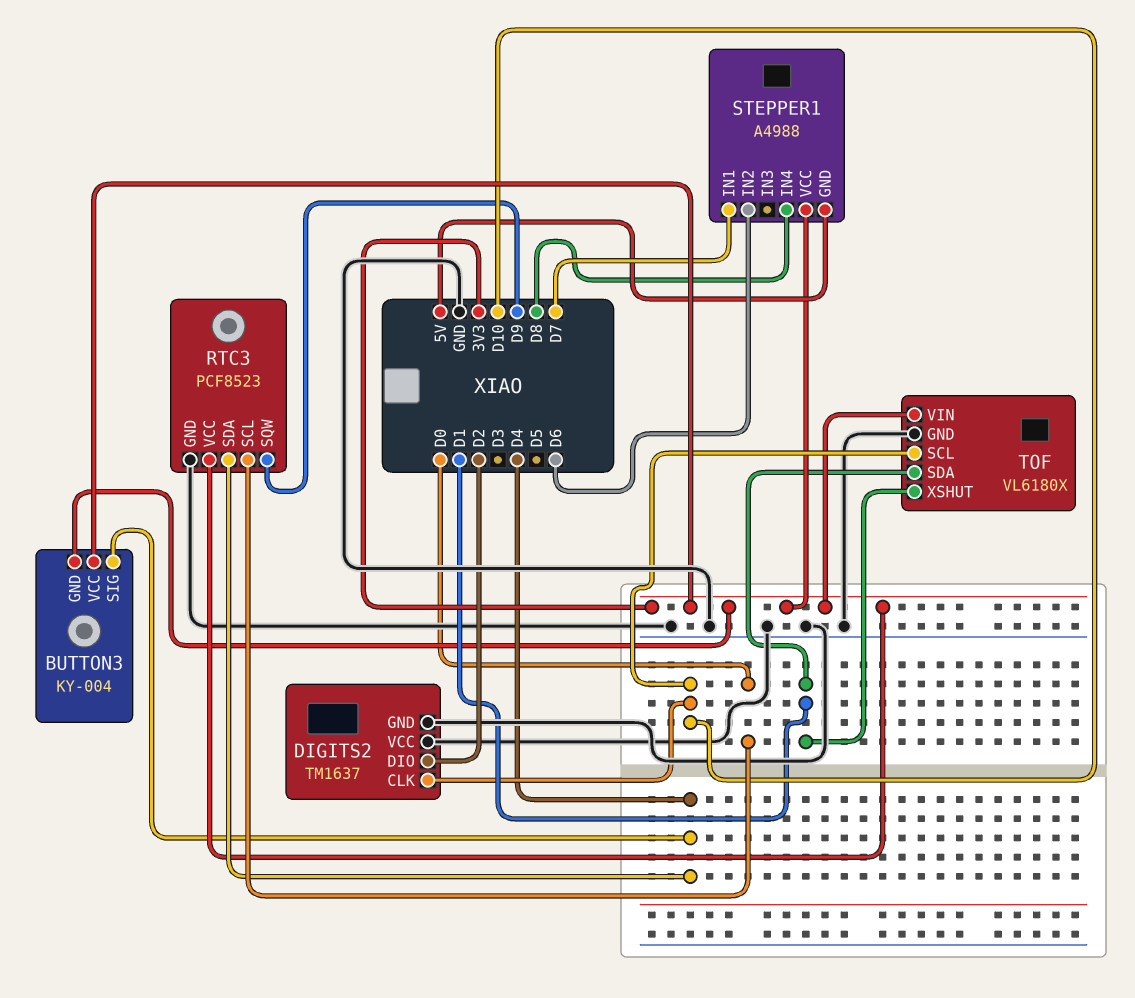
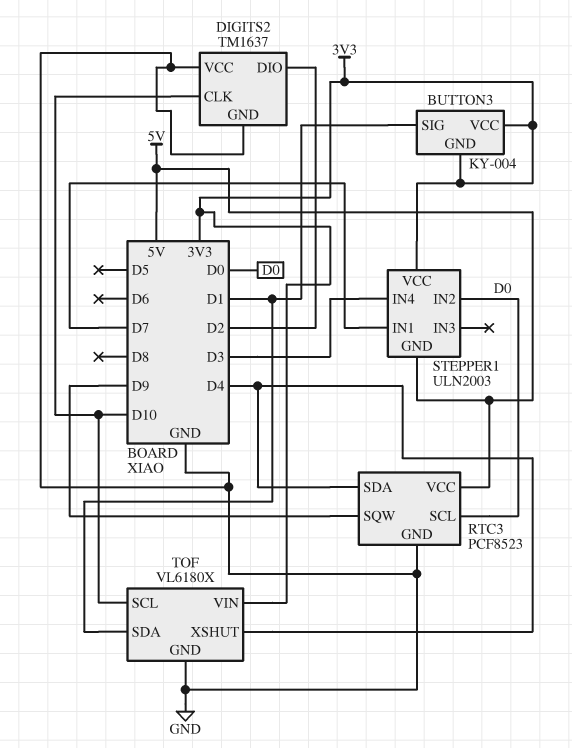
BUTTON3 pin SIG: D4 -> D1
RTC3 pin VCC: 3V3 -> 5V
STEPPER1: A4988 -> ULN2003
STEPPER1 pin IN2: D6 -> D0
STEPPER1 pin IN4: D8 -> D3
TOF pin XSHUT: D1 -> D4

